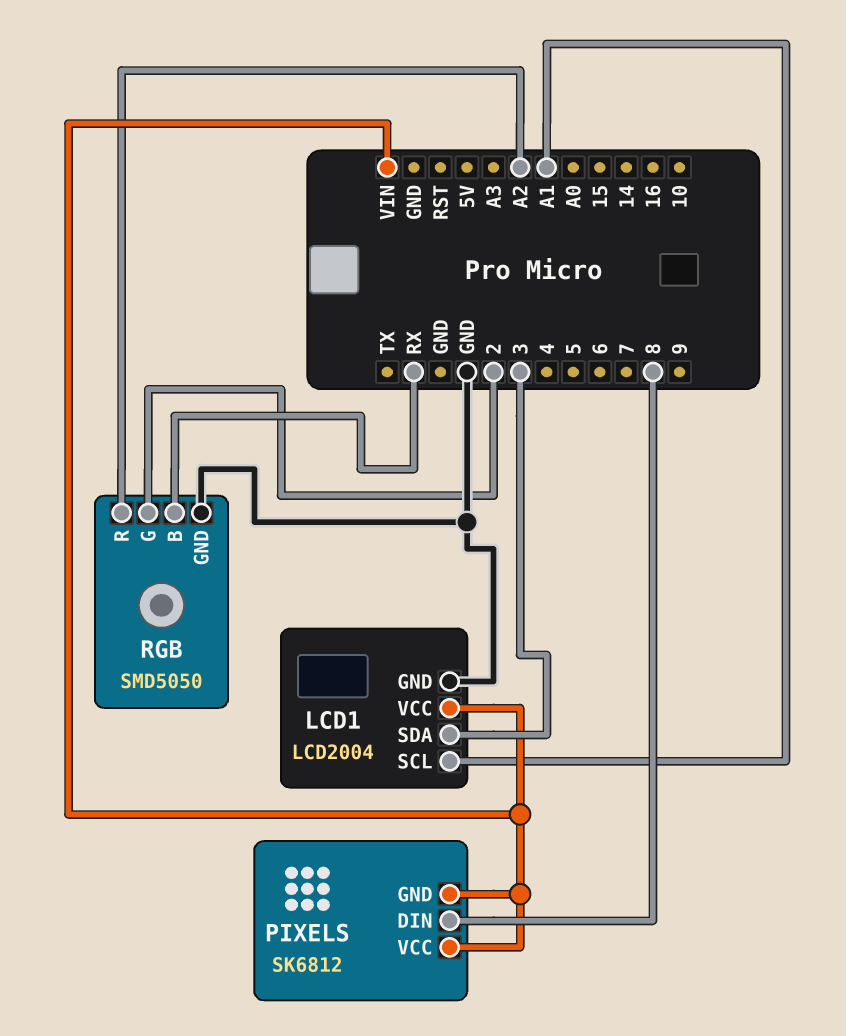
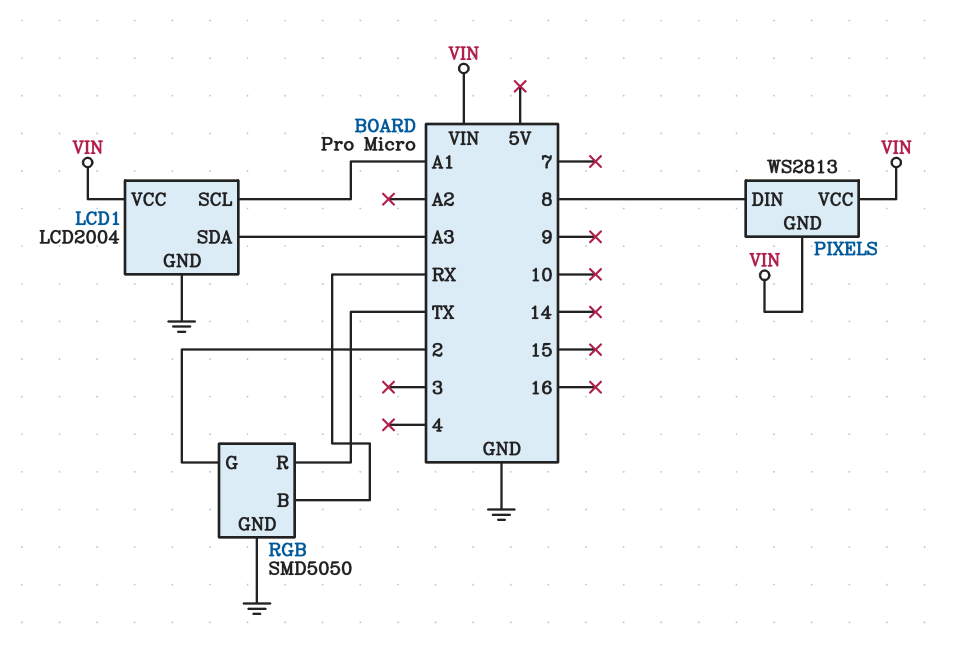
LCD1 pin SDA: 3 -> A3
PIXELS: SK6812 -> WS2813
RGB pin R: A2 -> TX

